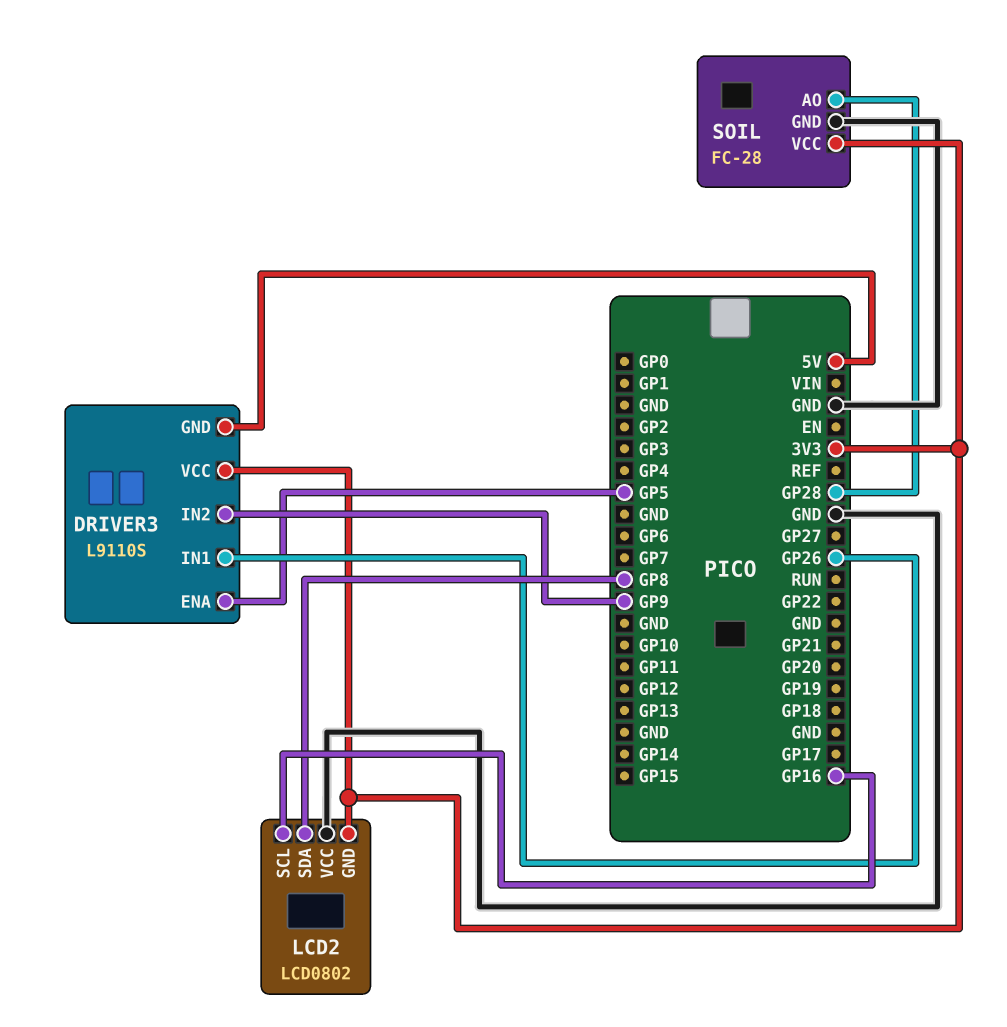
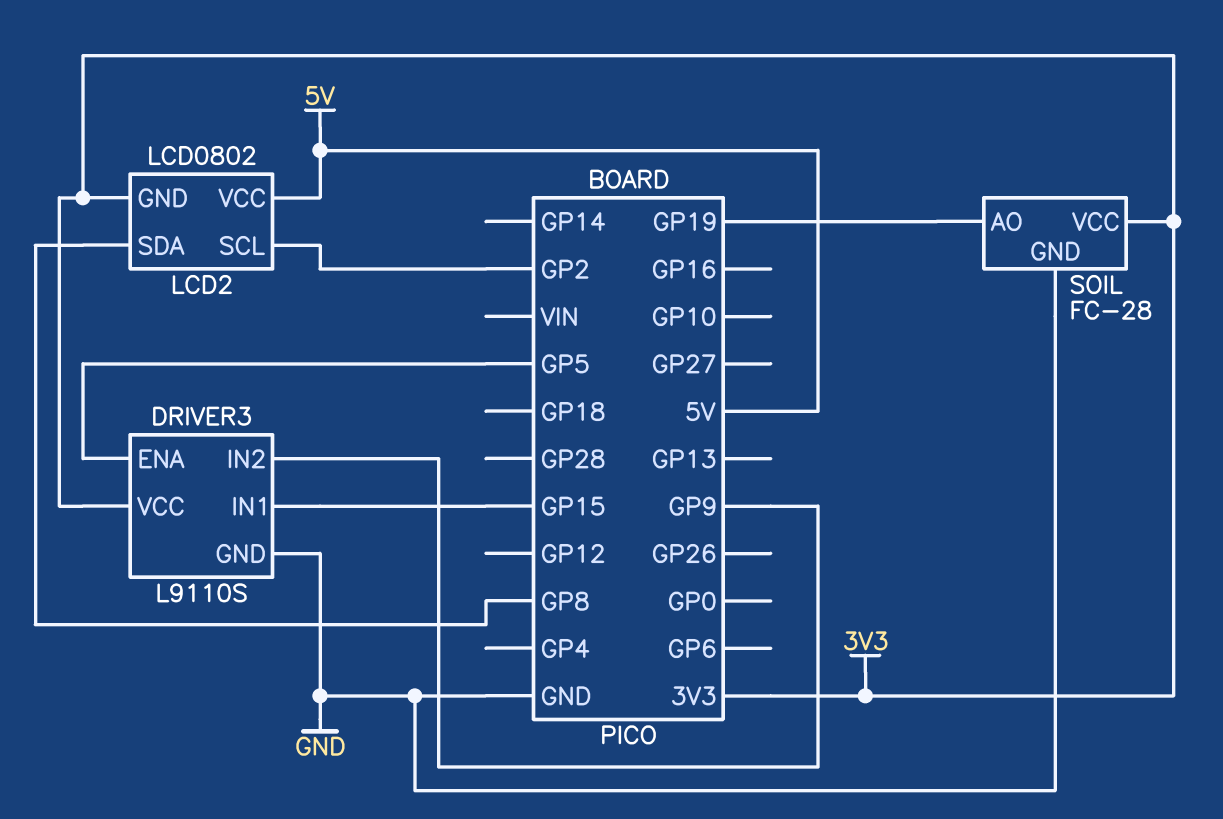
DRIVER3 pin GND: 5V -> GND
DRIVER3 pin IN1: GP26 -> GP15
LCD2 pin SCL: GP16 -> GP2
LCD2 pin VCC: GND -> 5V
SOIL pin AO: GP28 -> GP19

